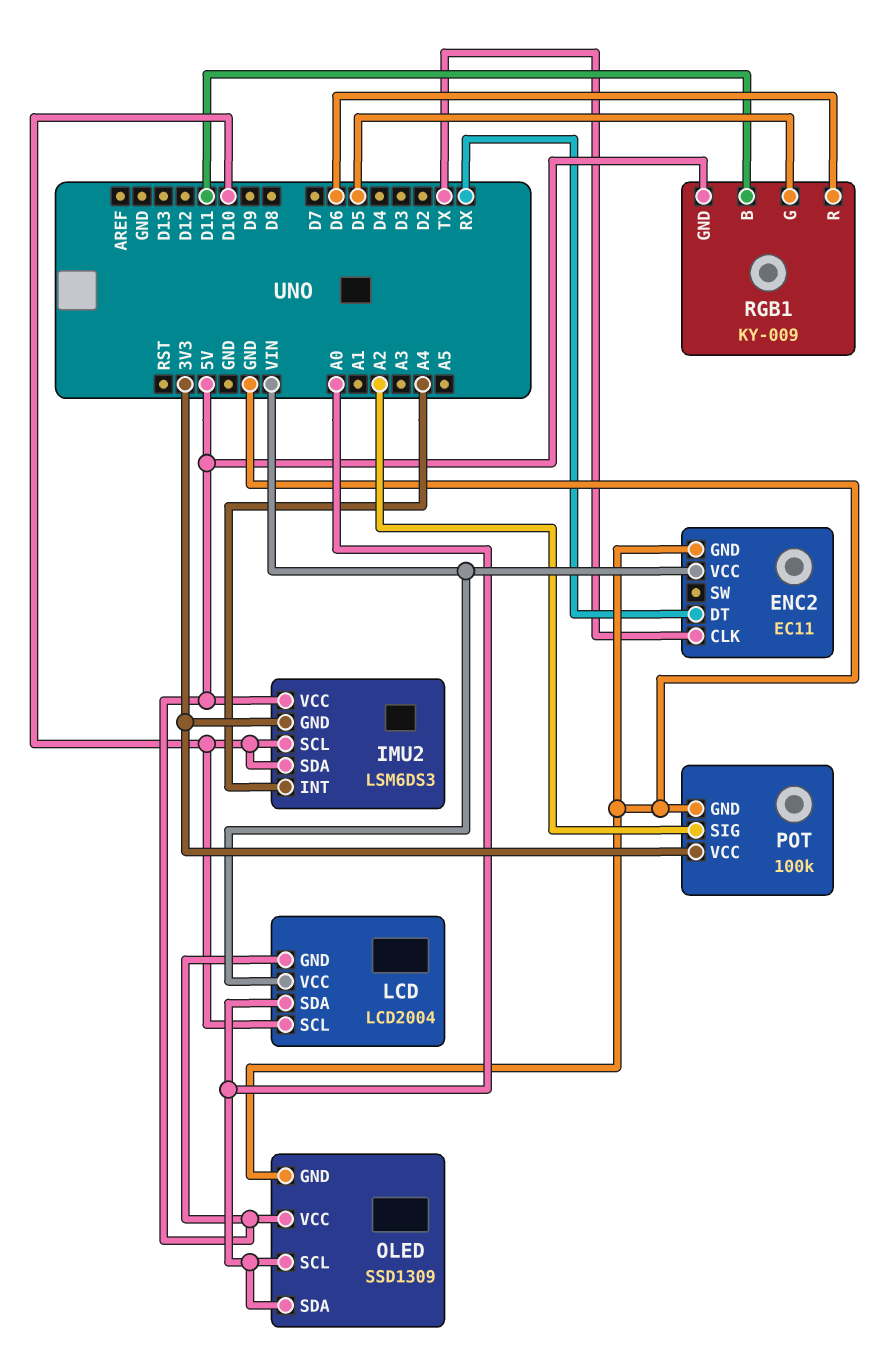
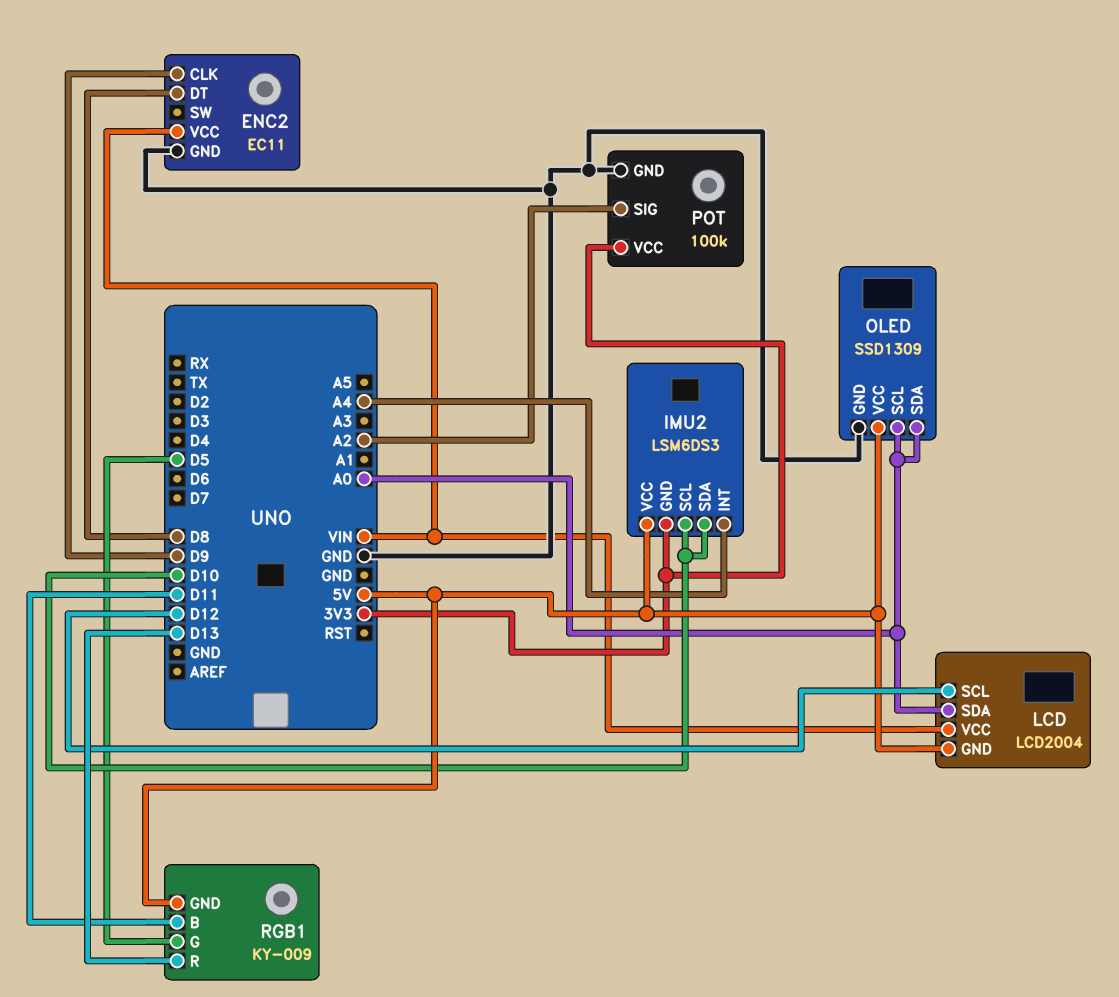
ENC2 pin CLK: TX -> D9
ENC2 pin DT: RX -> D8
LCD pin SCL: D10 -> D12
RGB1 pin R: D6 -> D13

